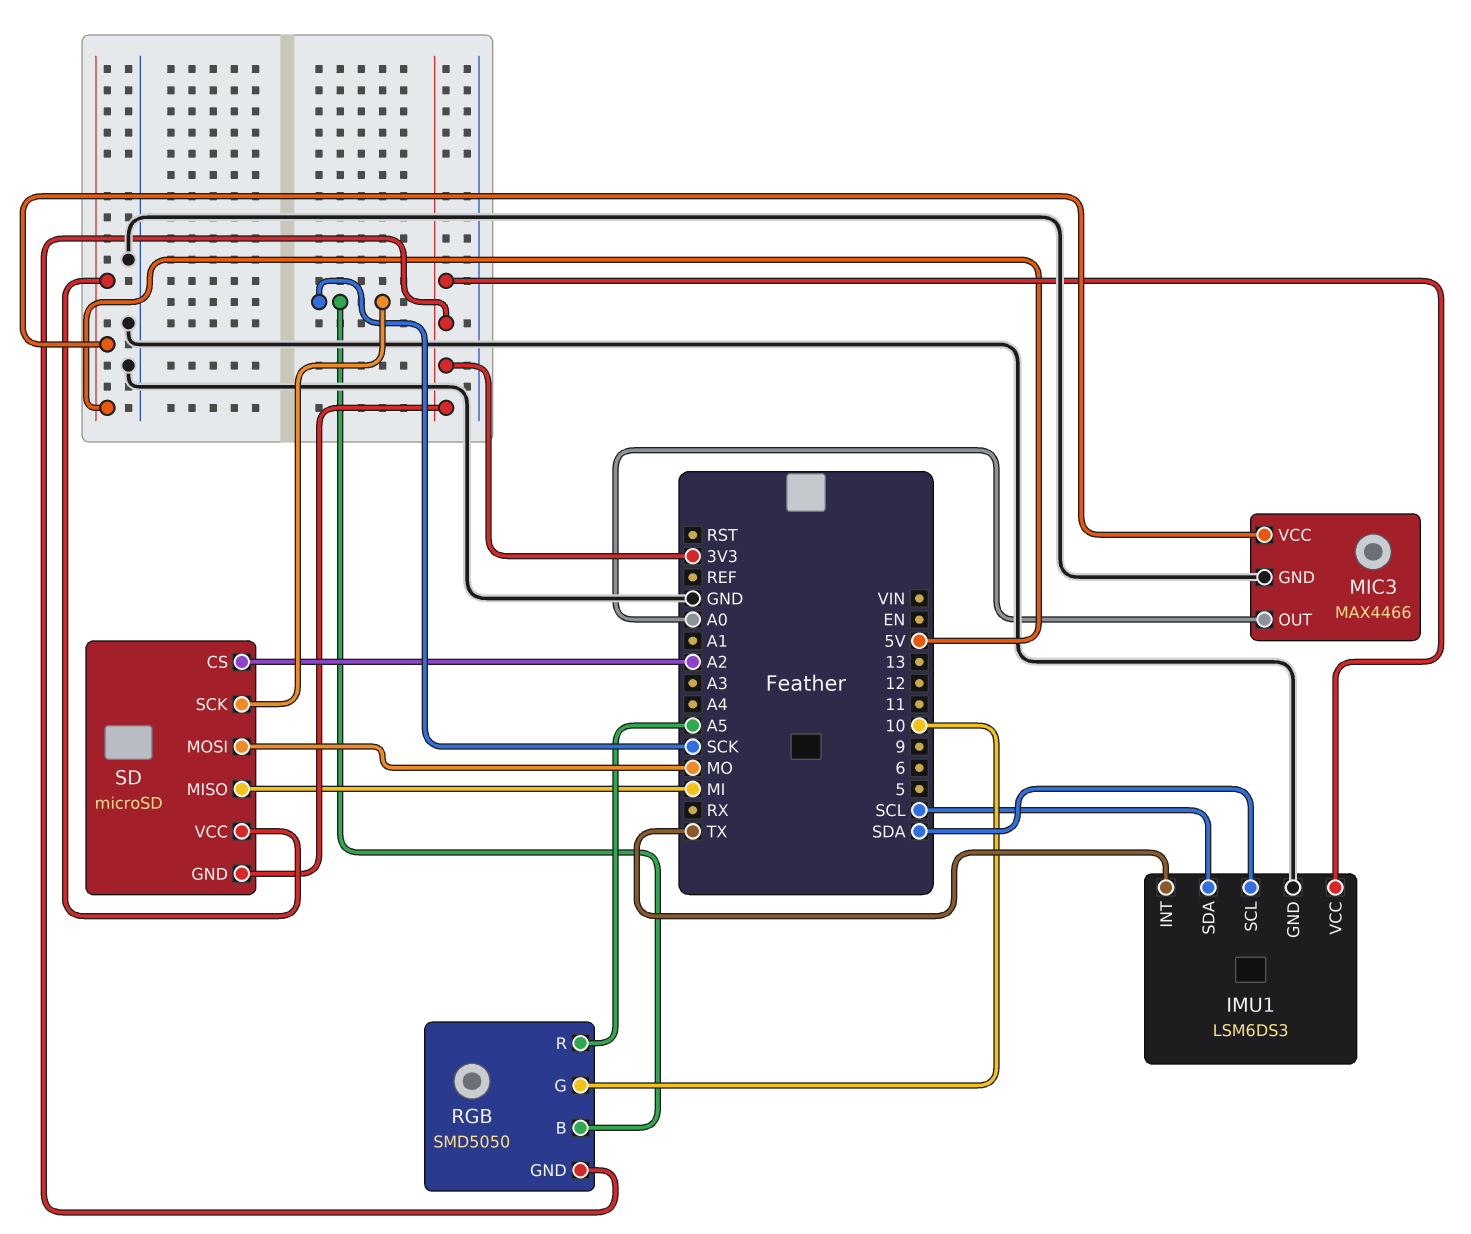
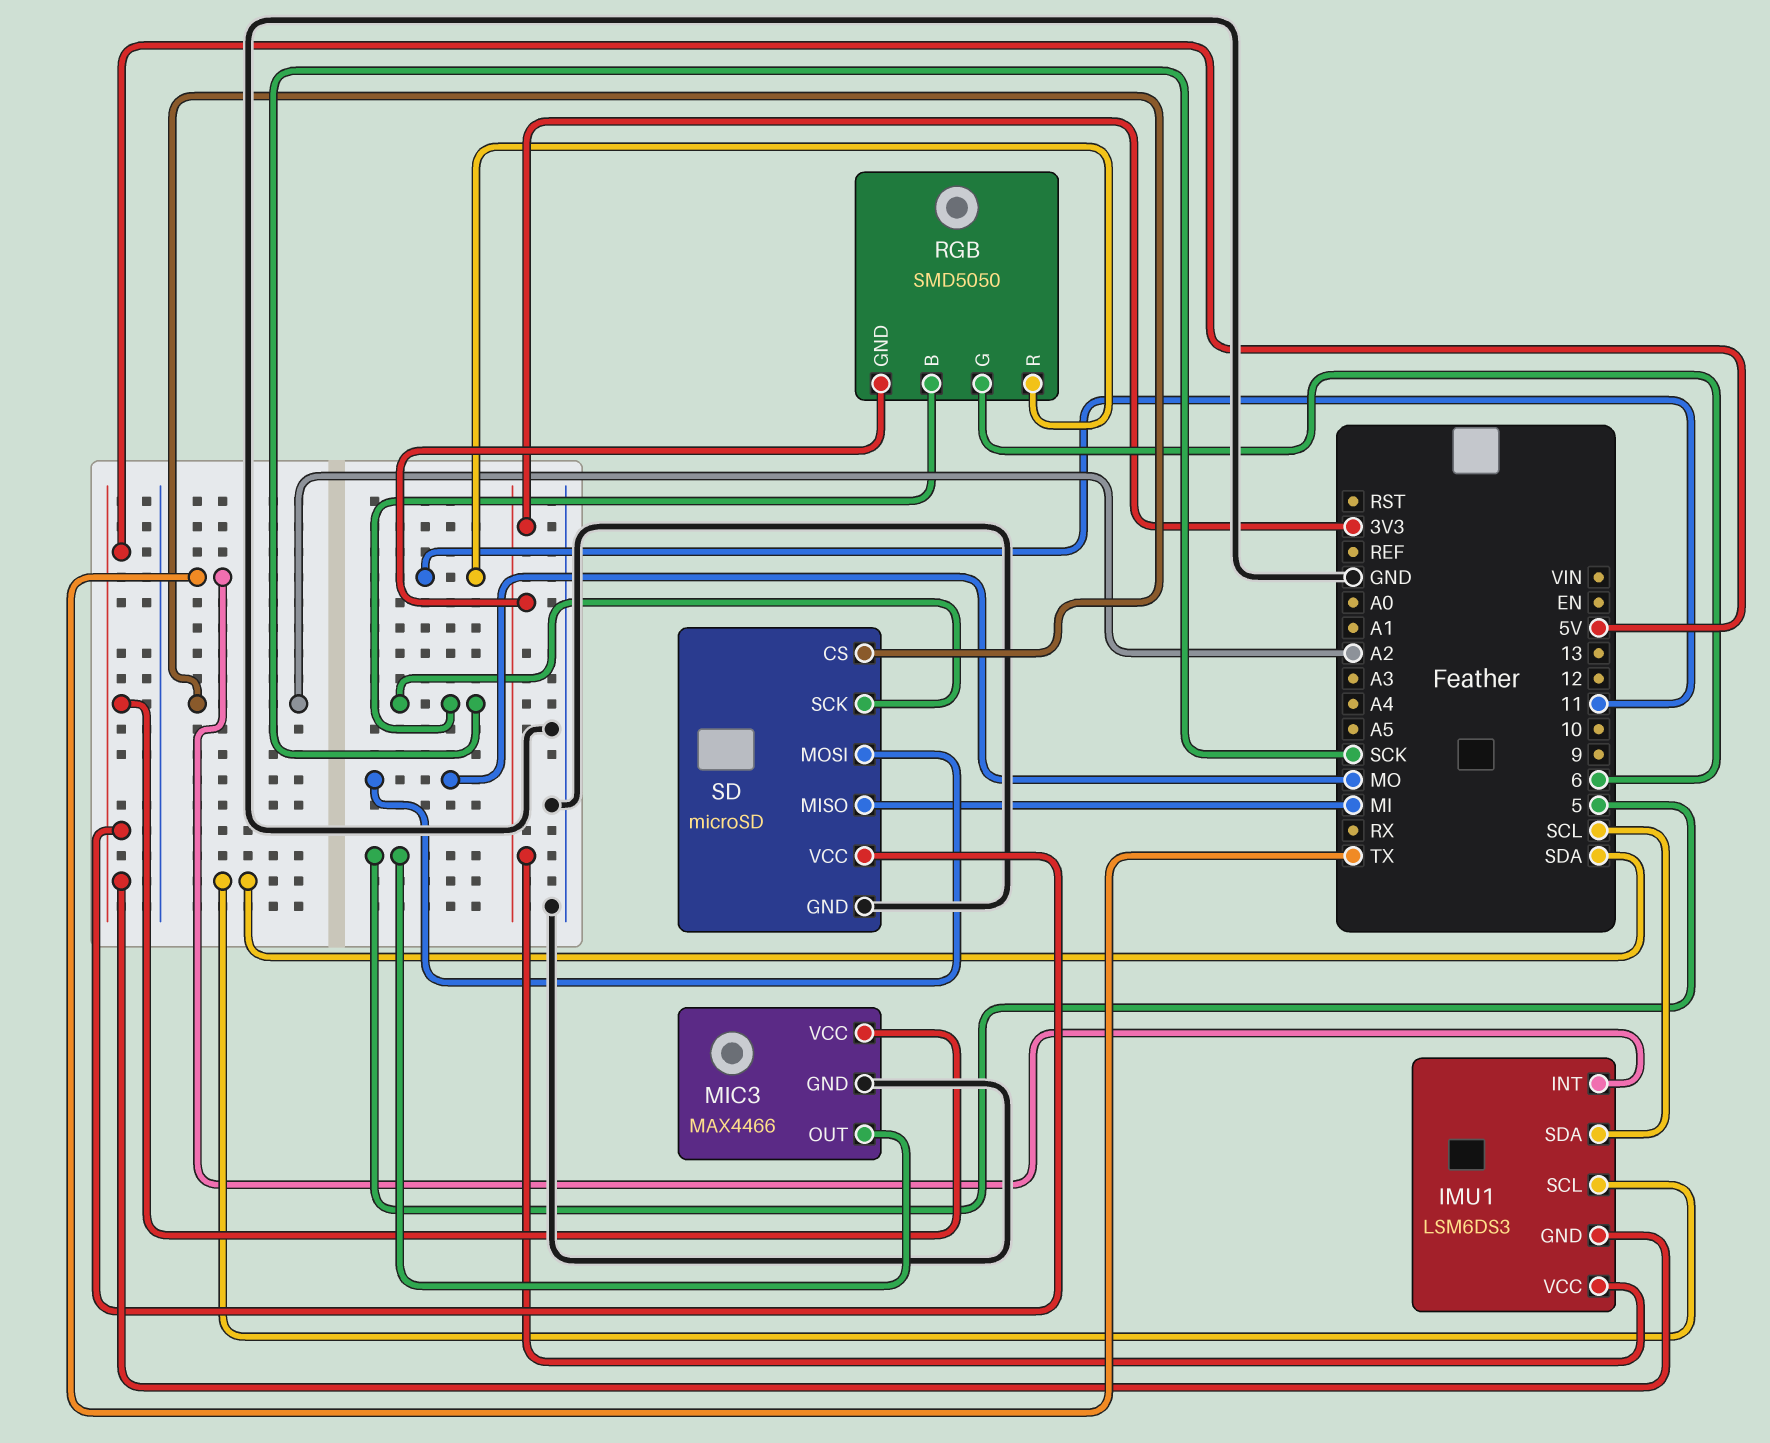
IMU1 pin GND: GND -> 5V
MIC3 pin OUT: A0 -> 5
RGB pin G: 10 -> 6
RGB pin R: A5 -> 11
SD pin GND: 3V3 -> GND

